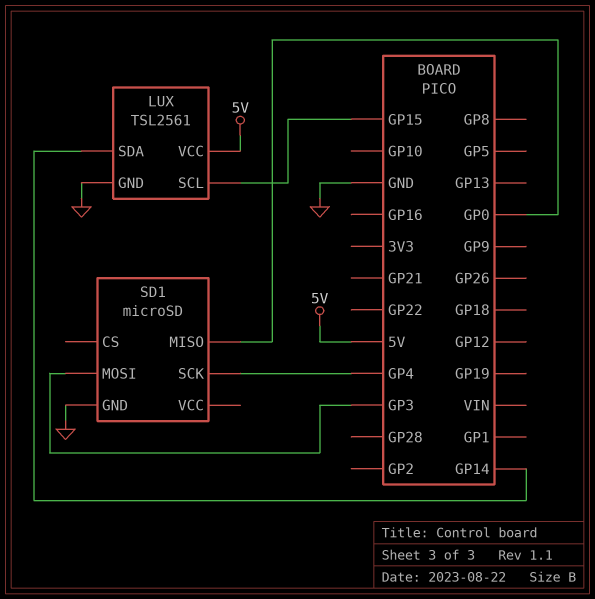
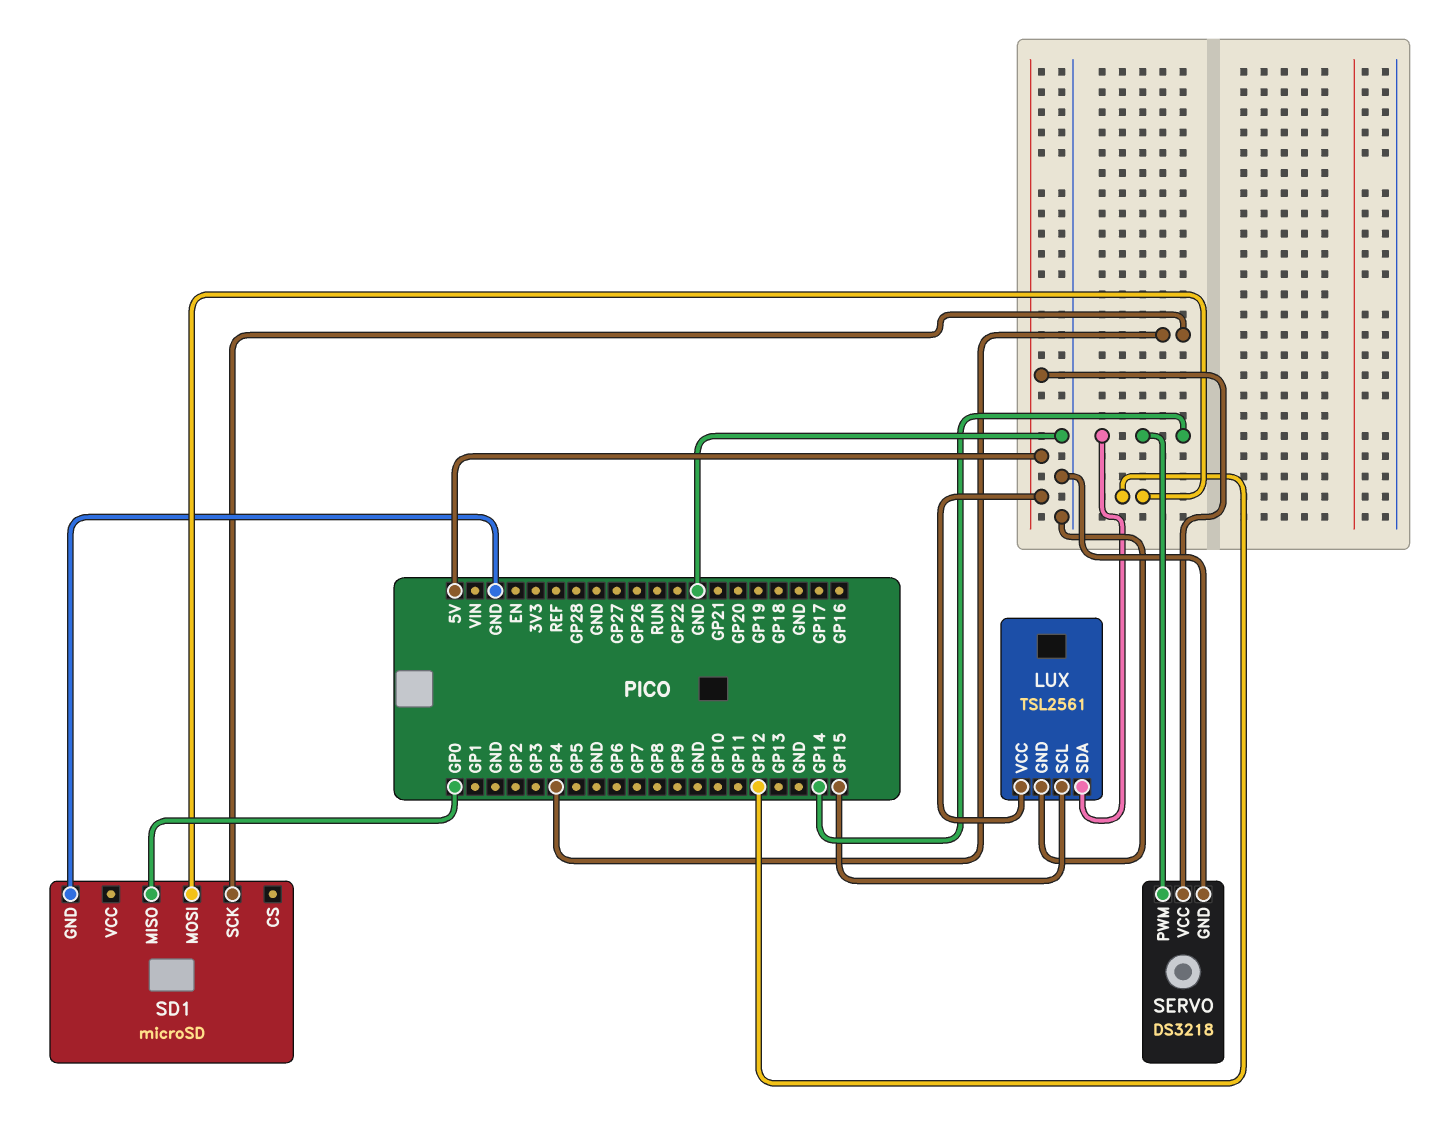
SD1 pin MOSI: GP3 -> GP12
SERVO: none -> DS3218
SERVO pin GND: none -> GND
SERVO pin PWM: none -> GP14
SERVO pin VCC: none -> 5V

